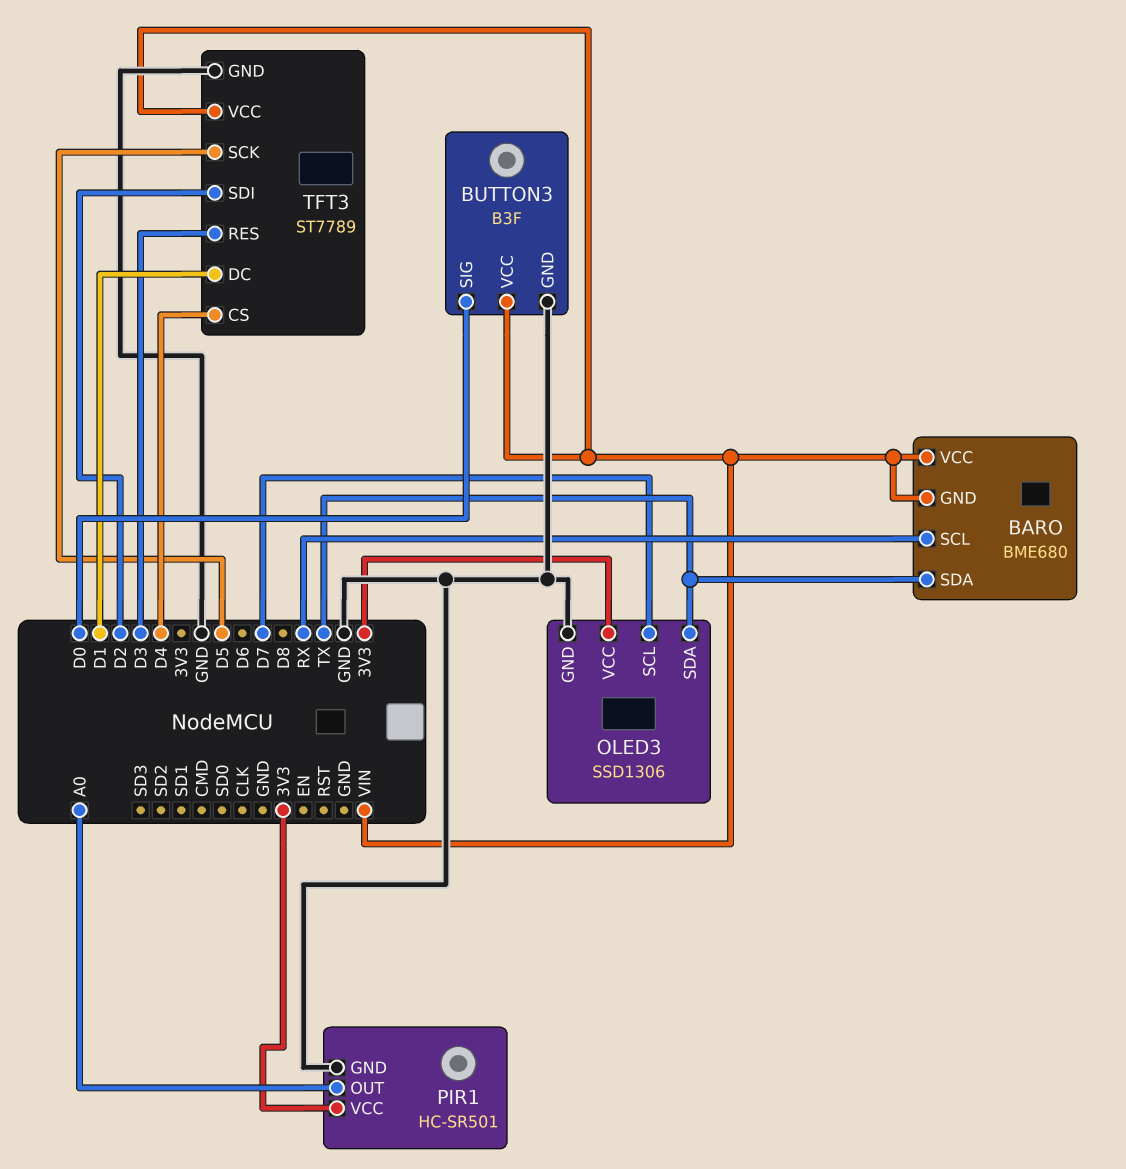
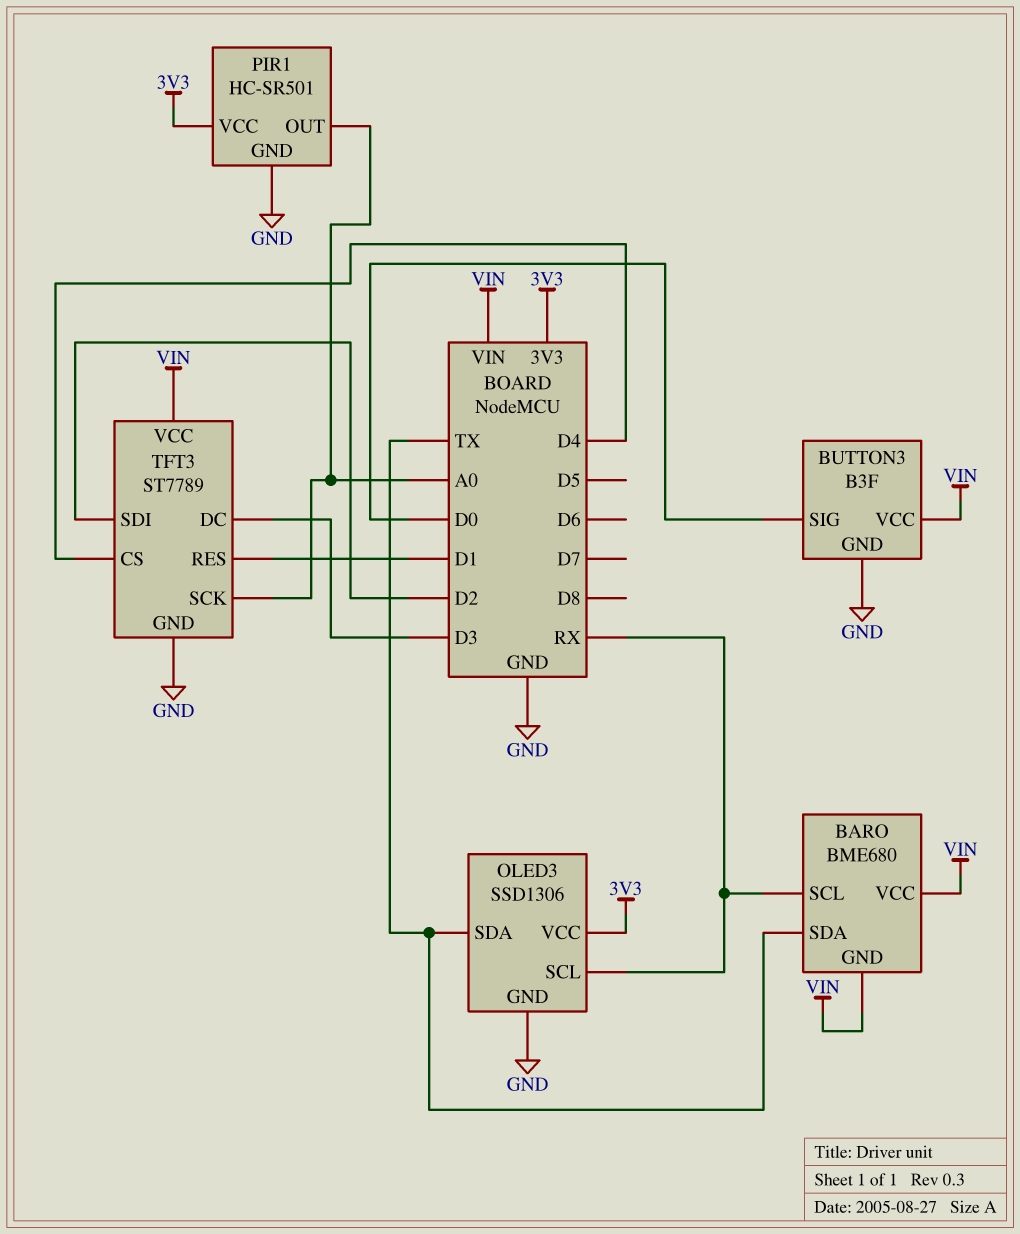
OLED3 pin SCL: D7 -> RX
TFT3 pin DC: D1 -> D3
TFT3 pin RES: D3 -> D1
TFT3 pin SCK: D5 -> A0

